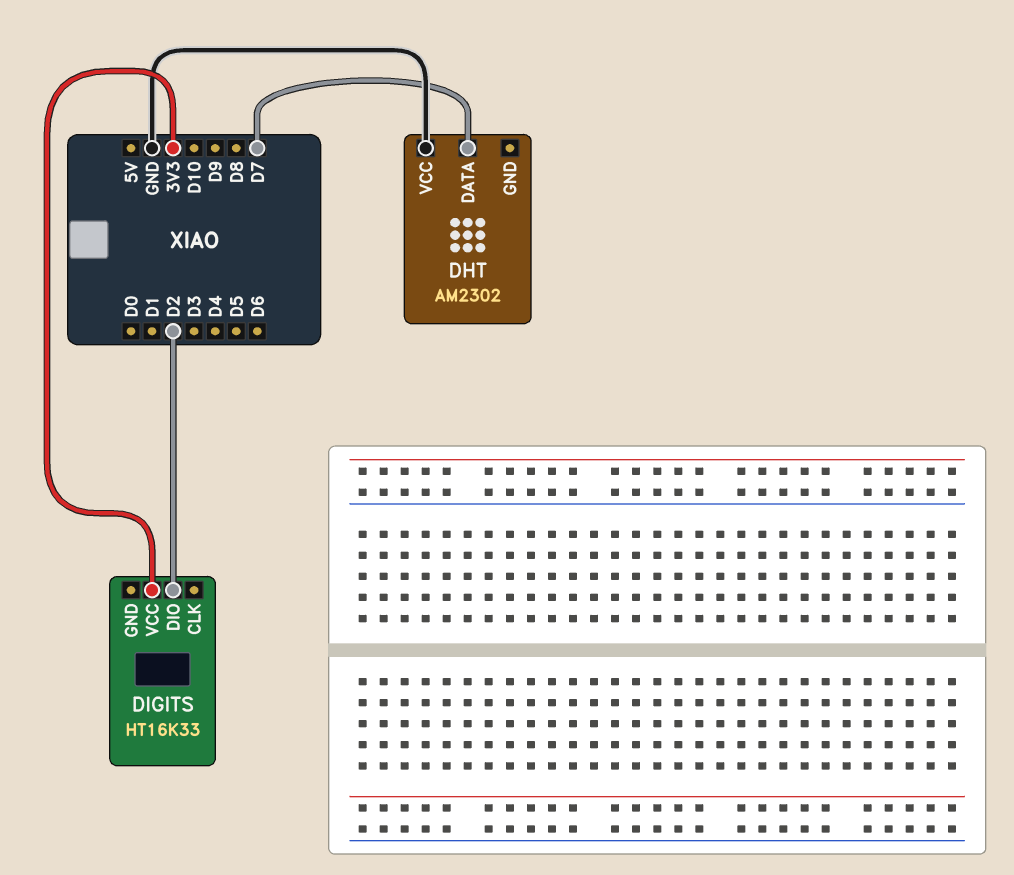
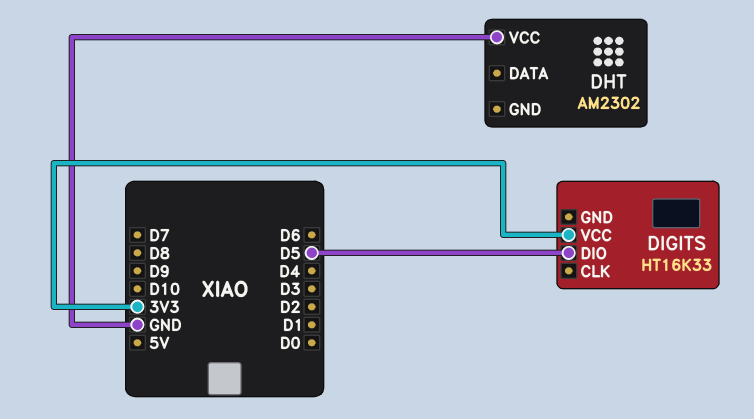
DHT pin DATA: D7 -> none
DIGITS pin DIO: D2 -> D5

